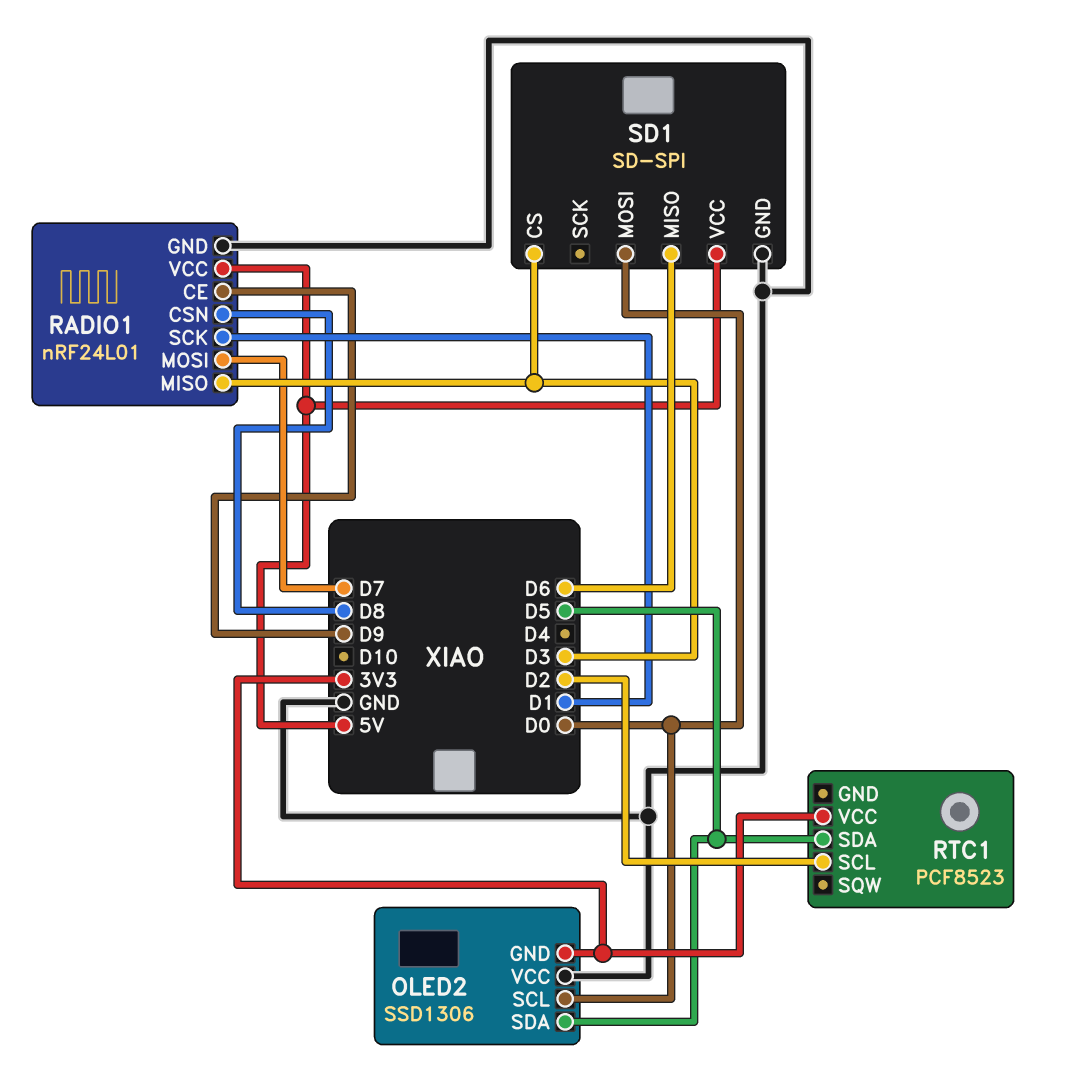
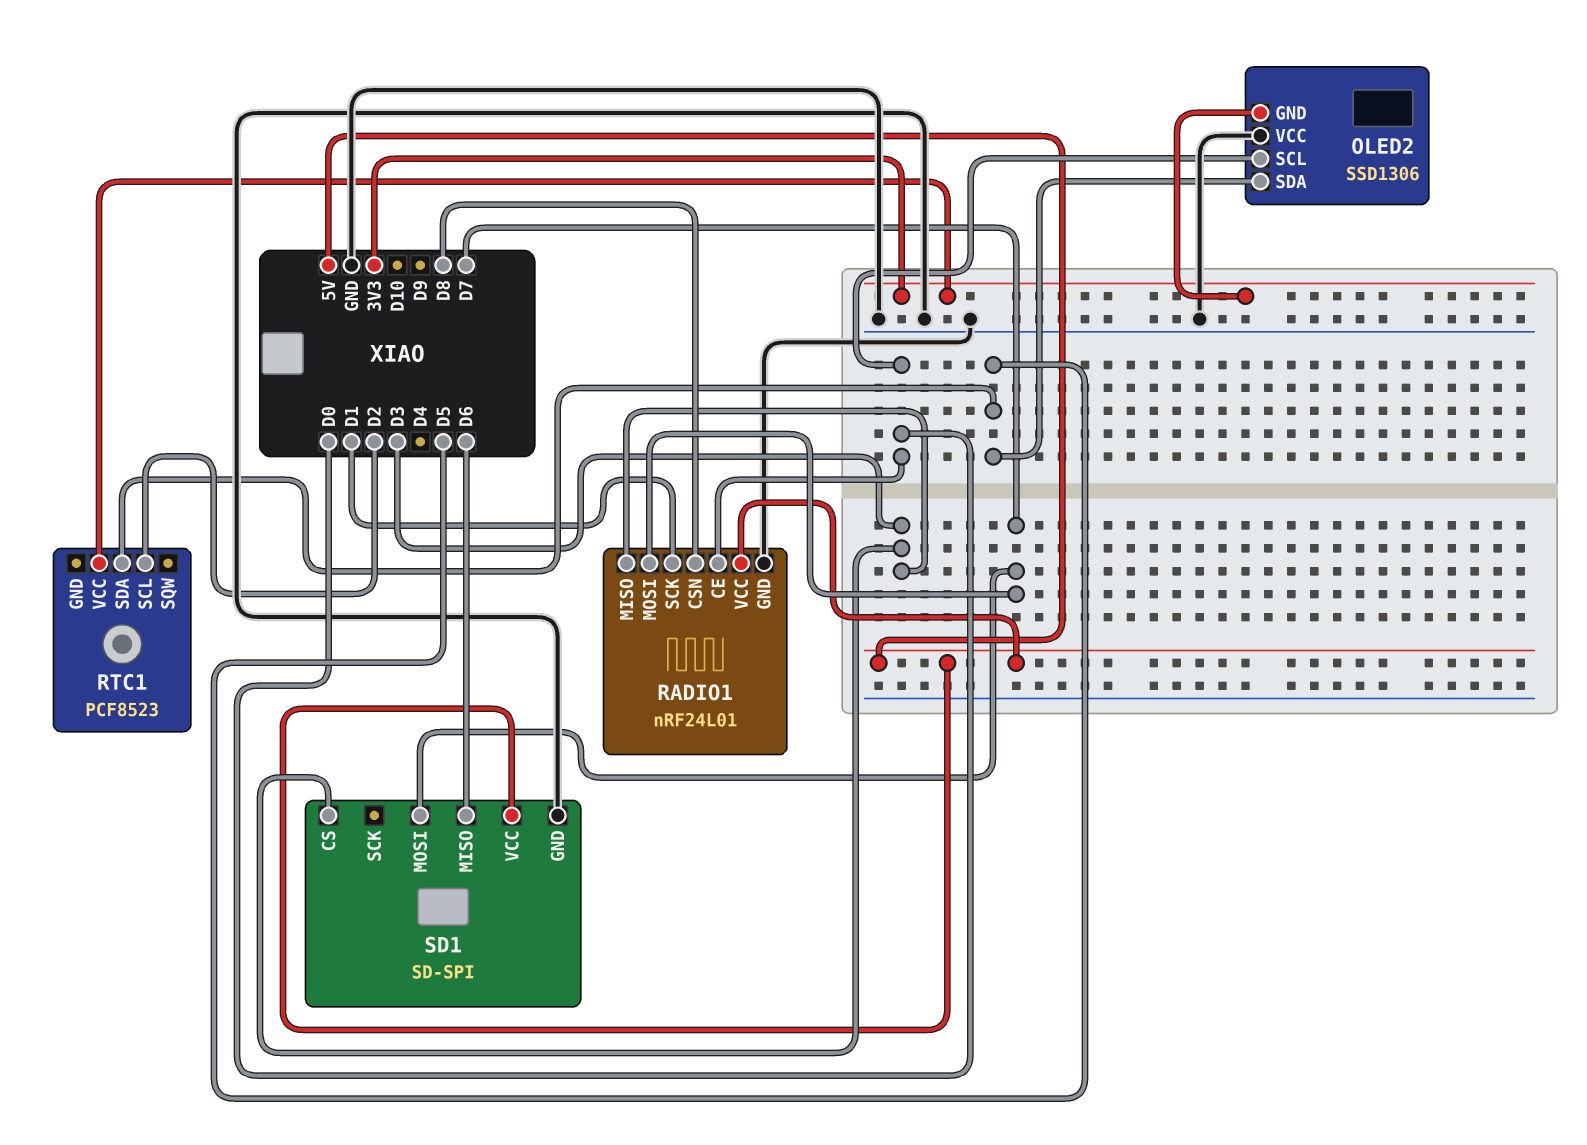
RADIO1 pin CE: D9 -> D0
SD1 pin MOSI: D0 -> D7

